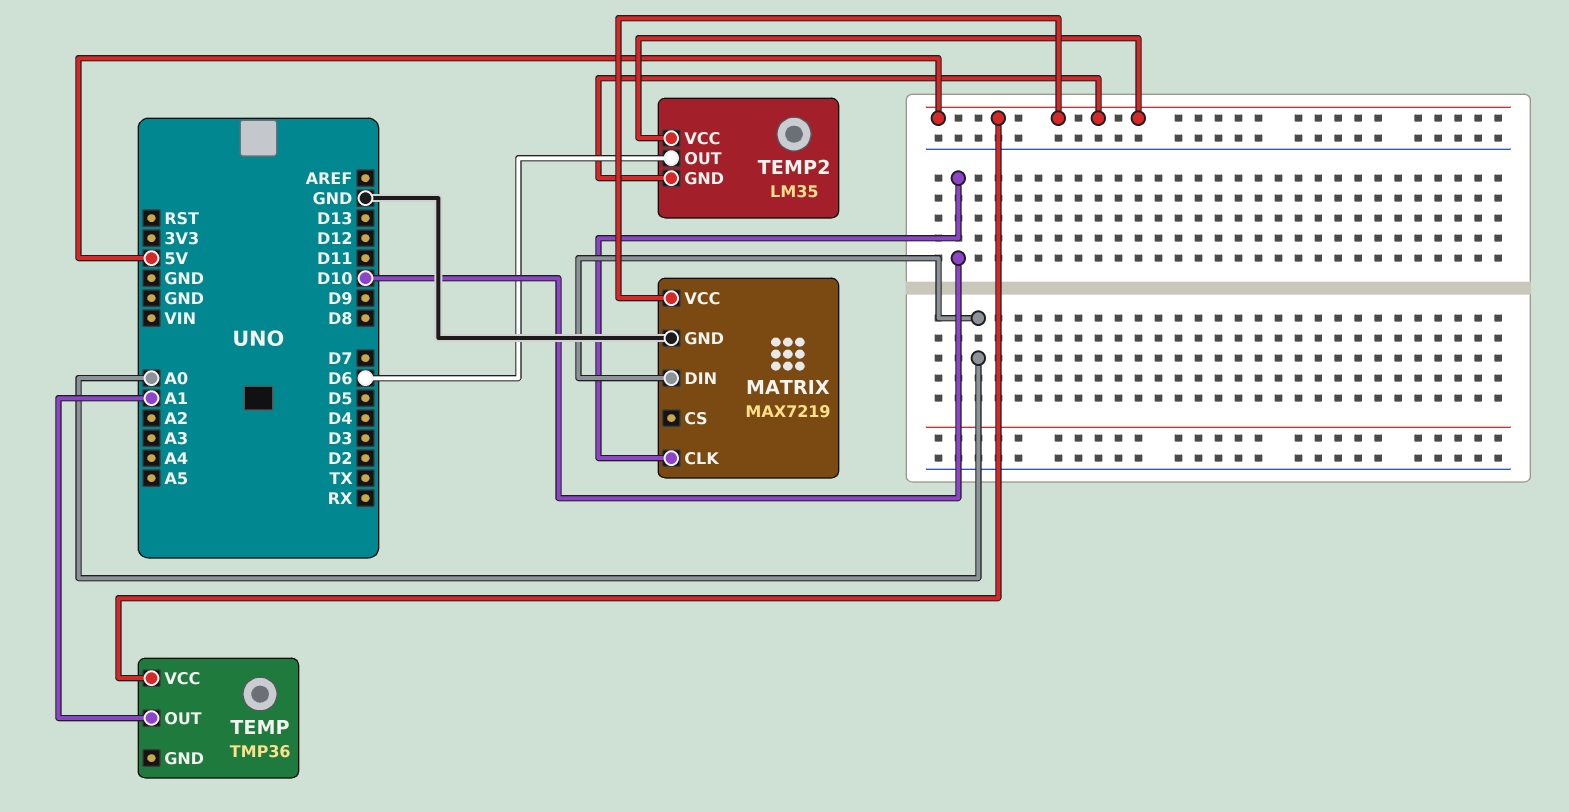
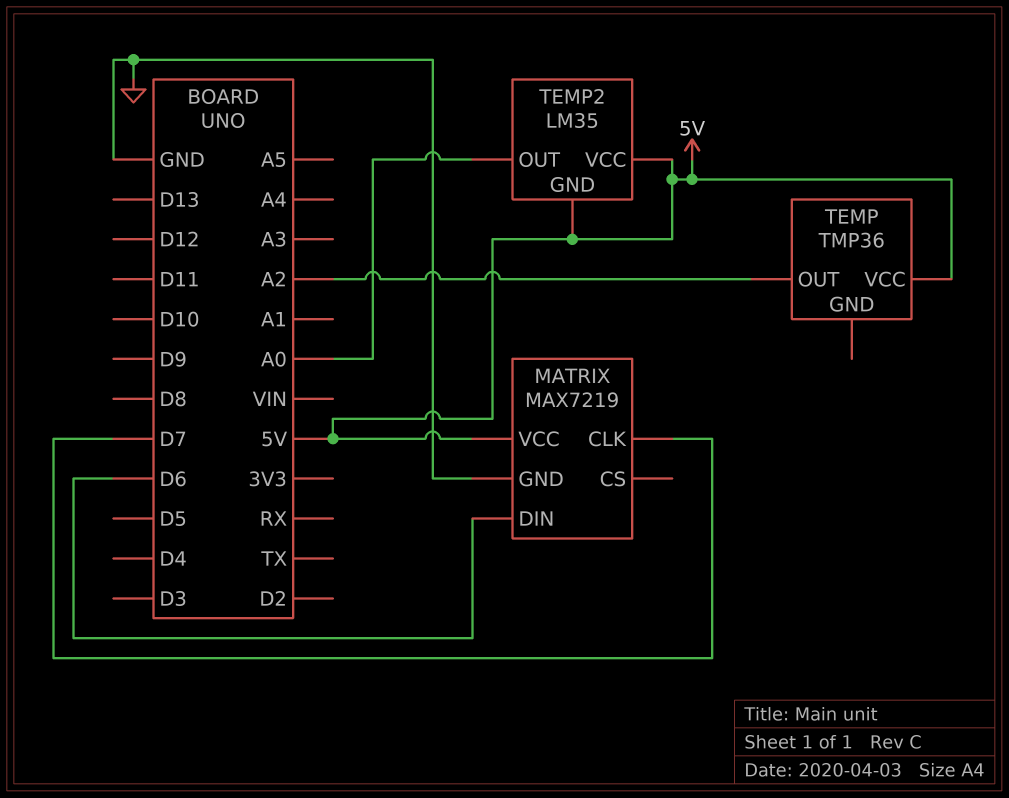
MATRIX pin CLK: D10 -> D7
MATRIX pin DIN: A0 -> D6
TEMP pin OUT: A1 -> A2
TEMP2 pin OUT: D6 -> A0

